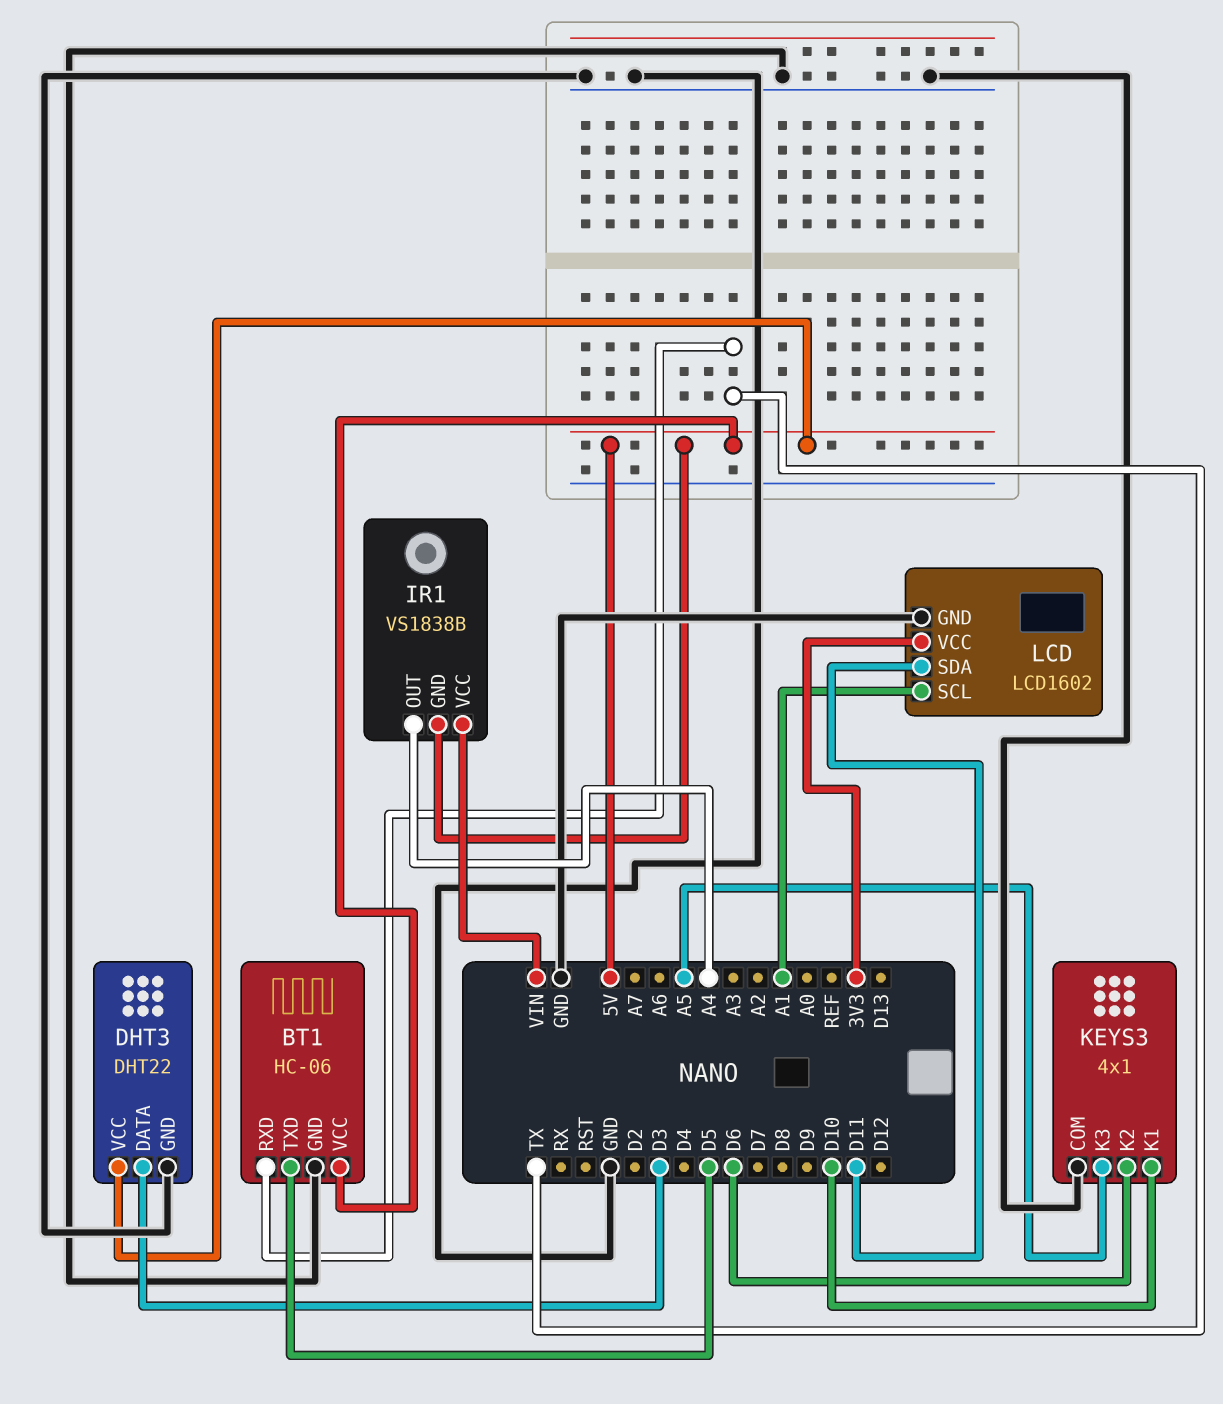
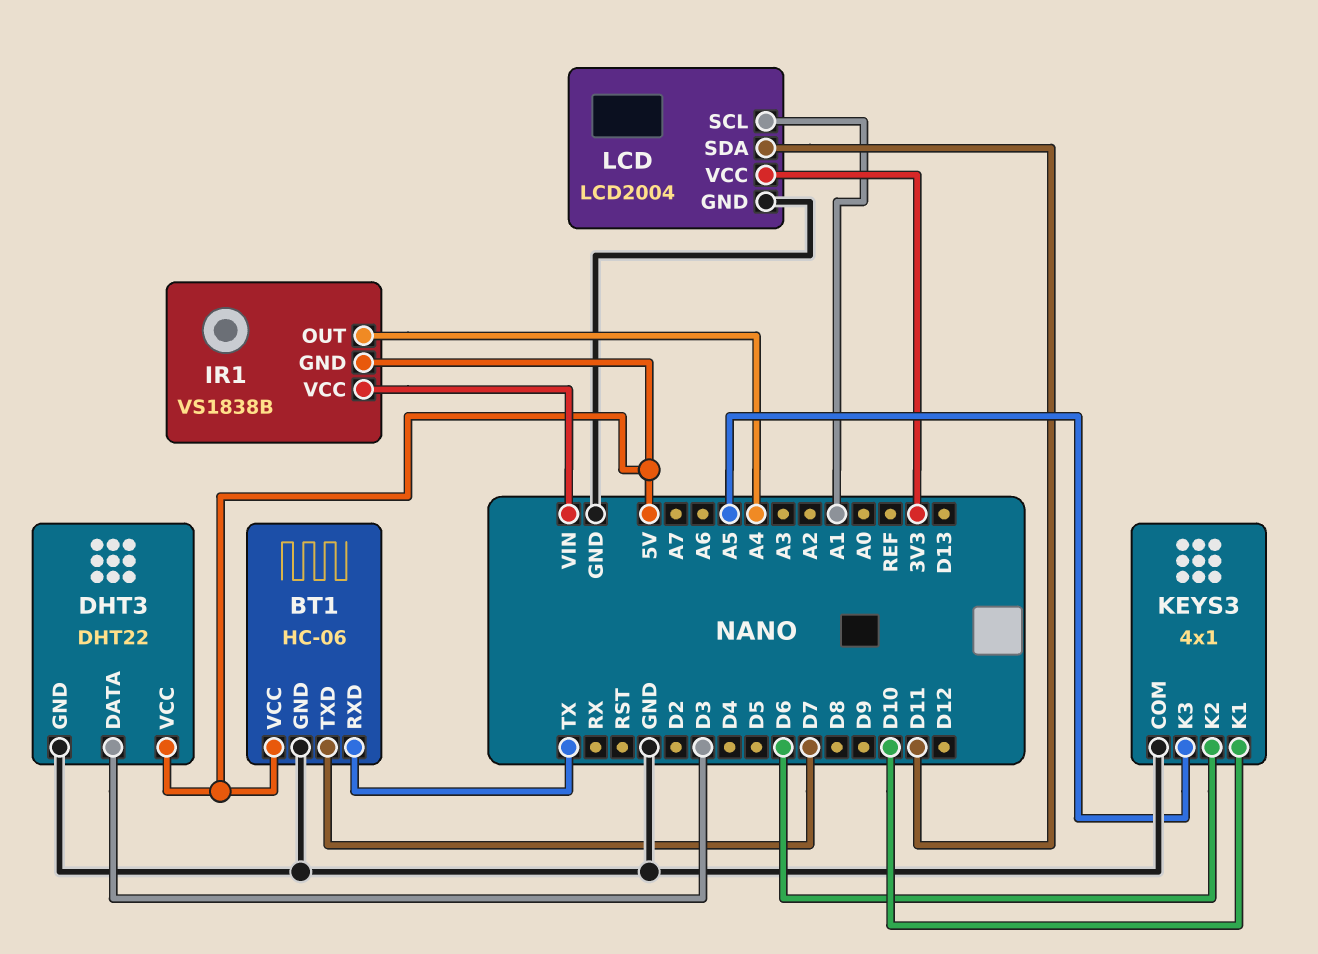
BT1 pin TXD: D5 -> D7
LCD: LCD1602 -> LCD2004

